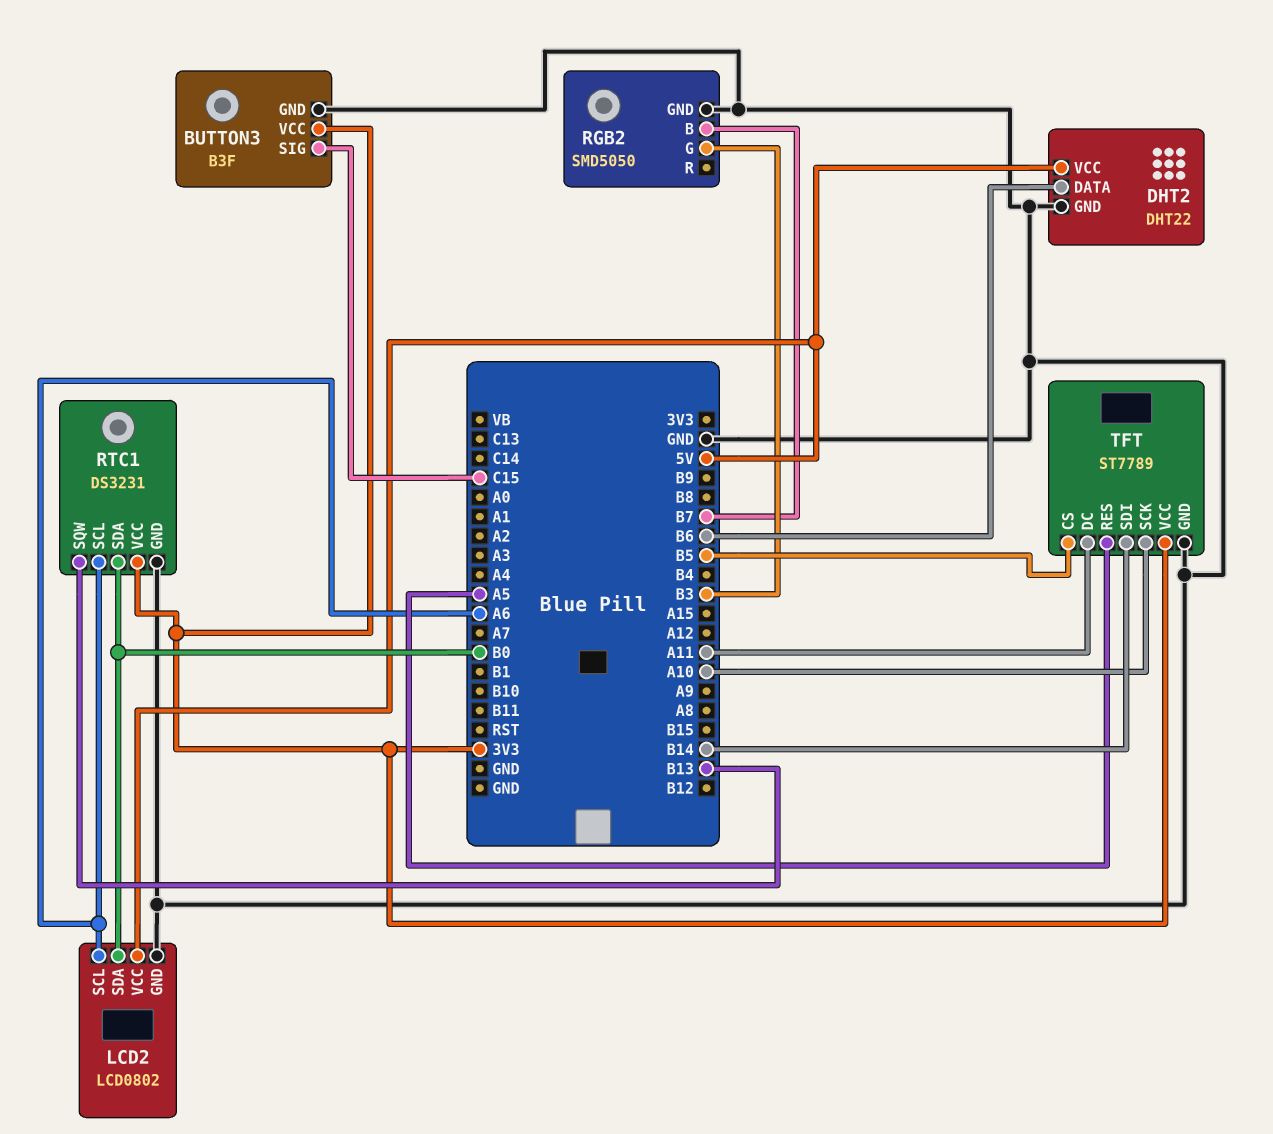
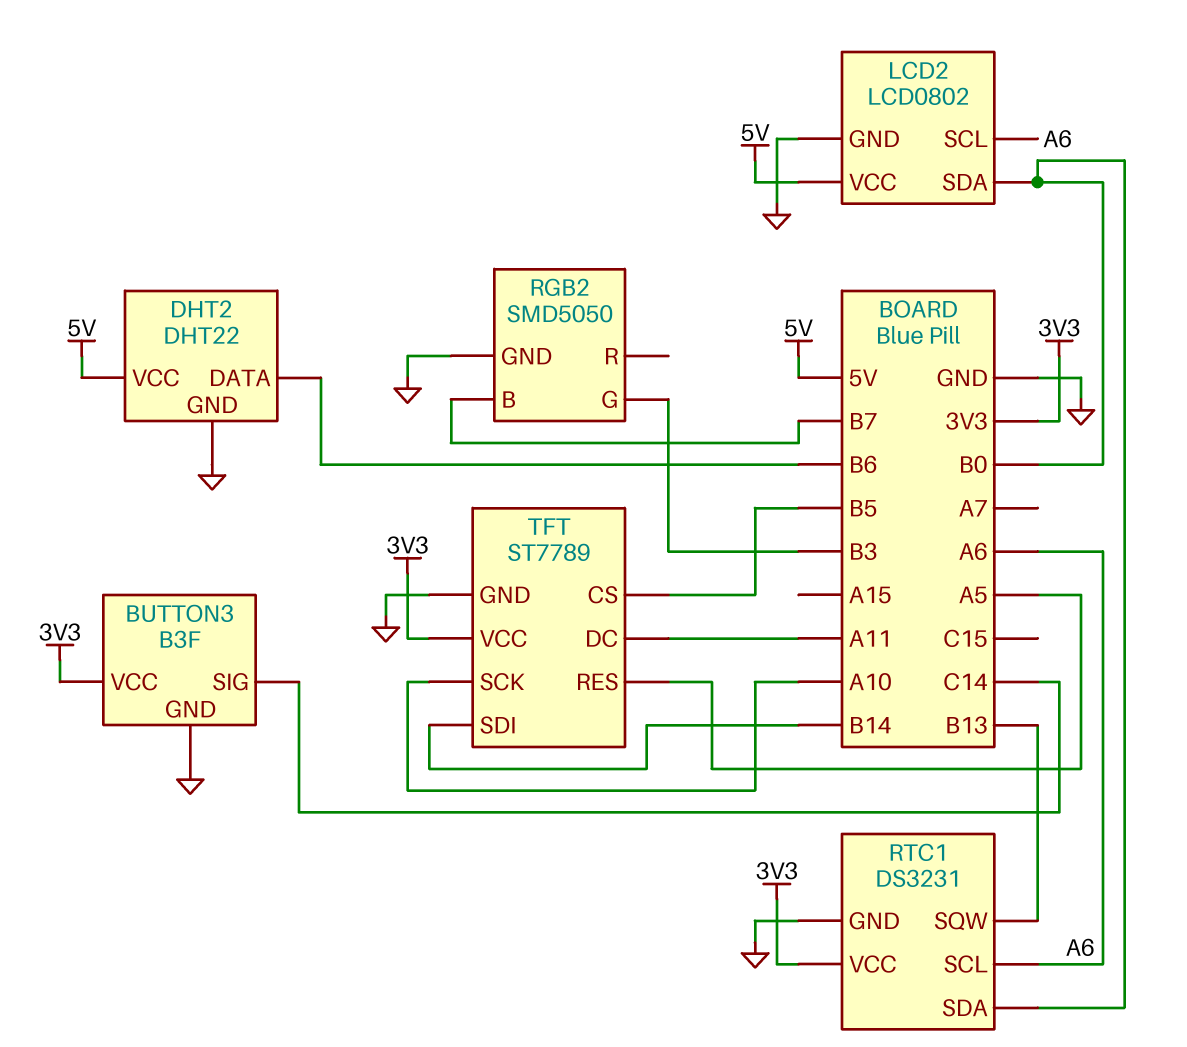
BUTTON3 pin SIG: C15 -> C14

